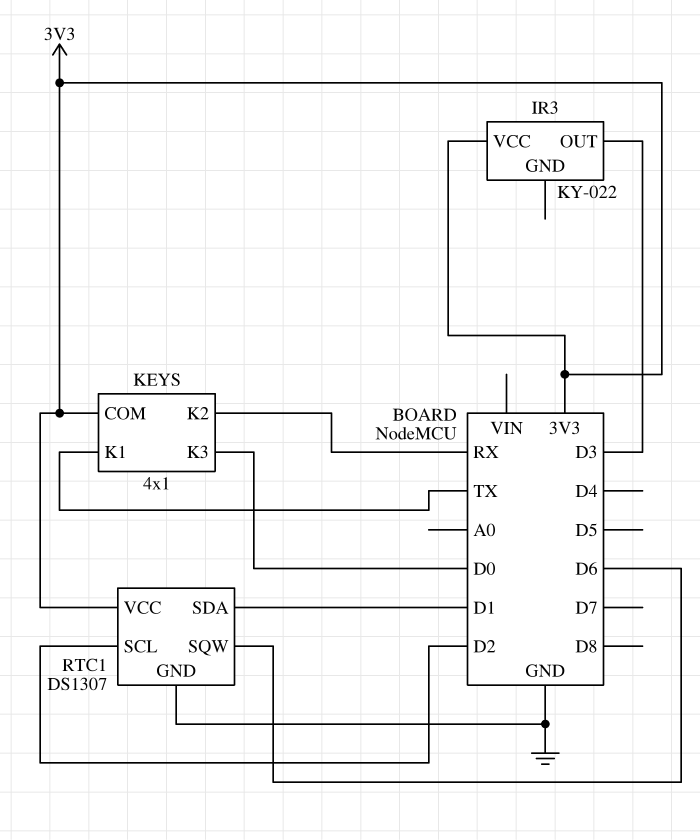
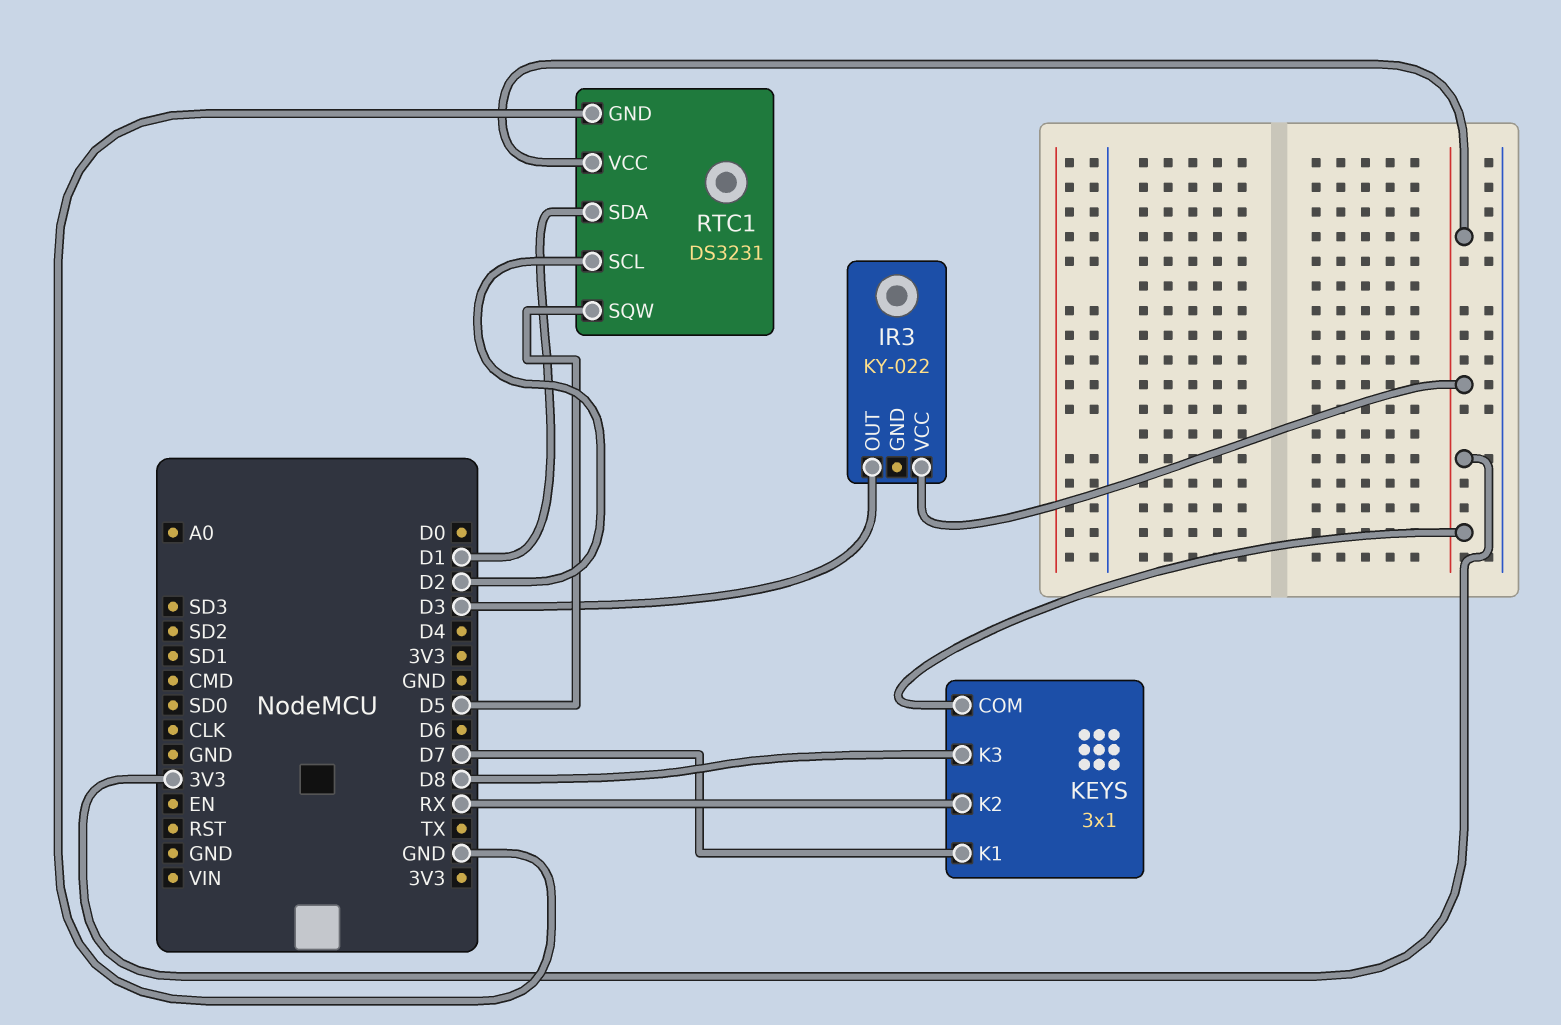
KEYS: 4x1 -> 3x1
KEYS pin K1: TX -> D7
KEYS pin K3: D0 -> D8
RTC1: DS1307 -> DS3231
RTC1 pin SQW: D6 -> D5

